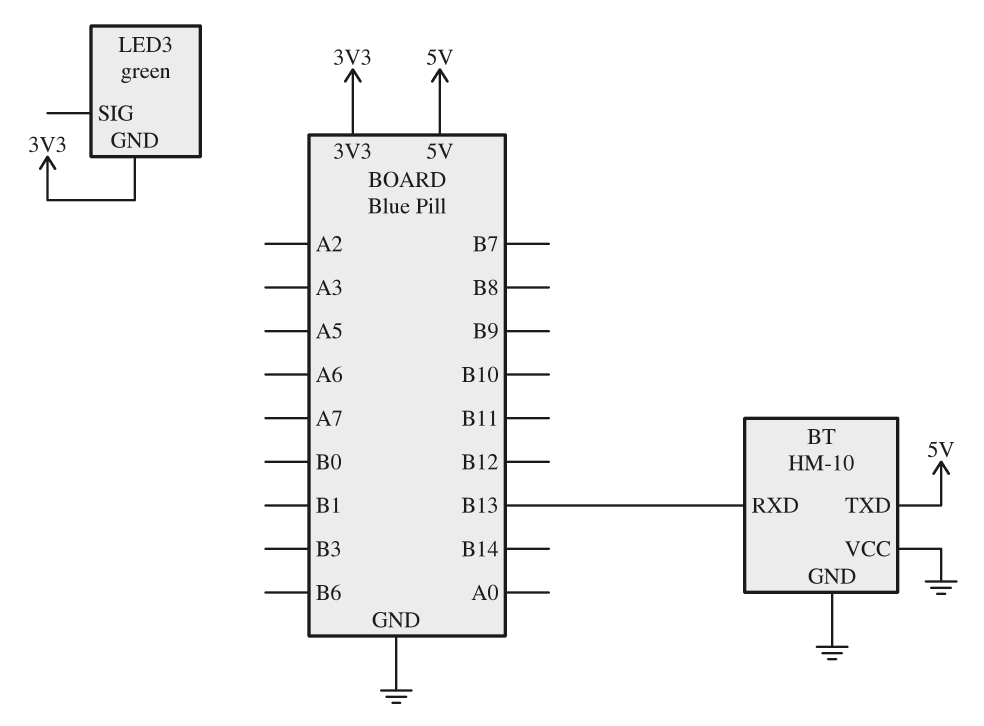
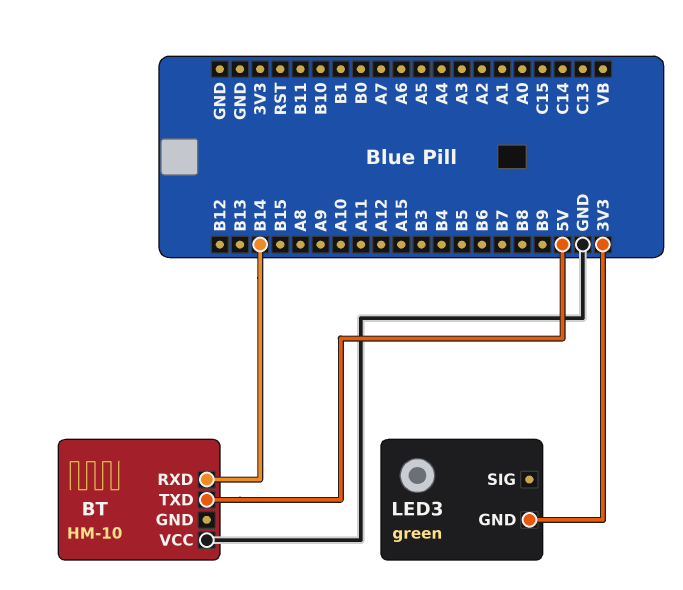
BT pin GND: GND -> none
BT pin RXD: B13 -> B14

